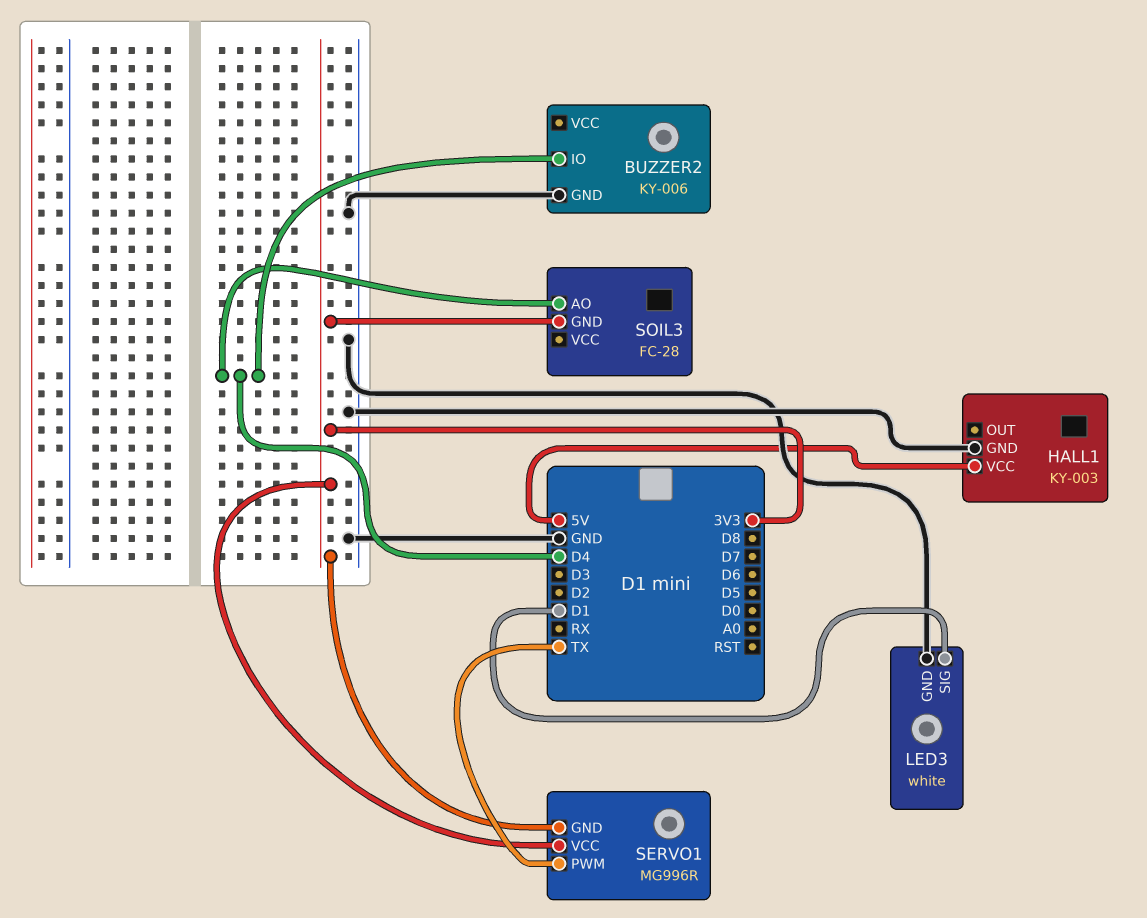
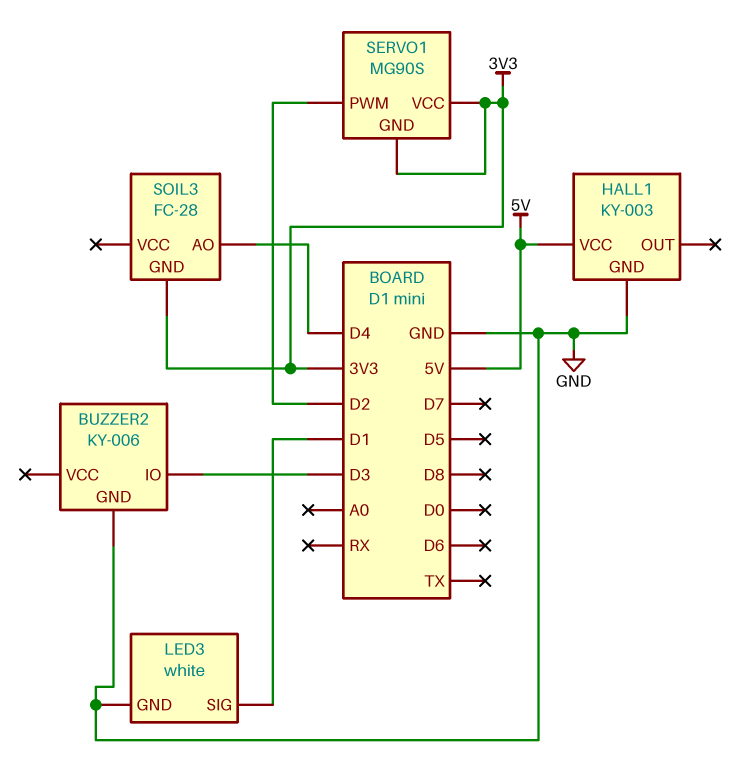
BUZZER2 pin IO: D4 -> D3
SERVO1: MG996R -> MG90S
SERVO1 pin PWM: TX -> D2

